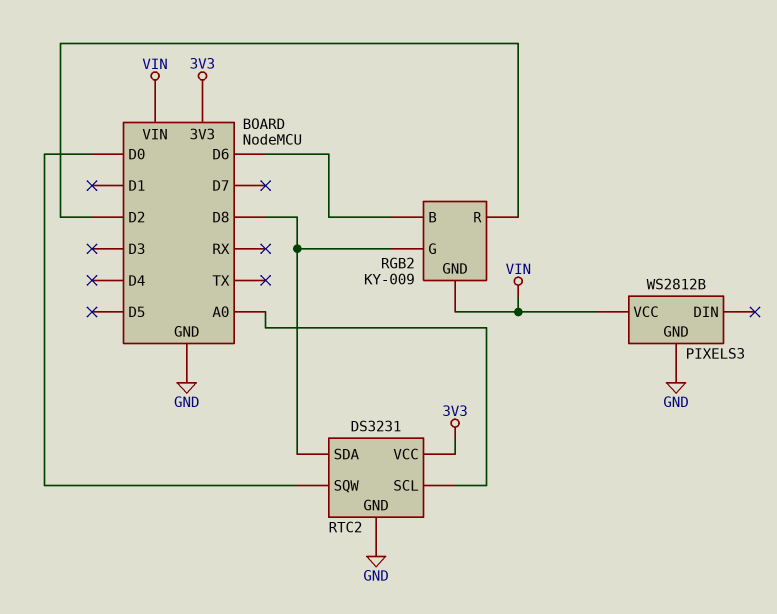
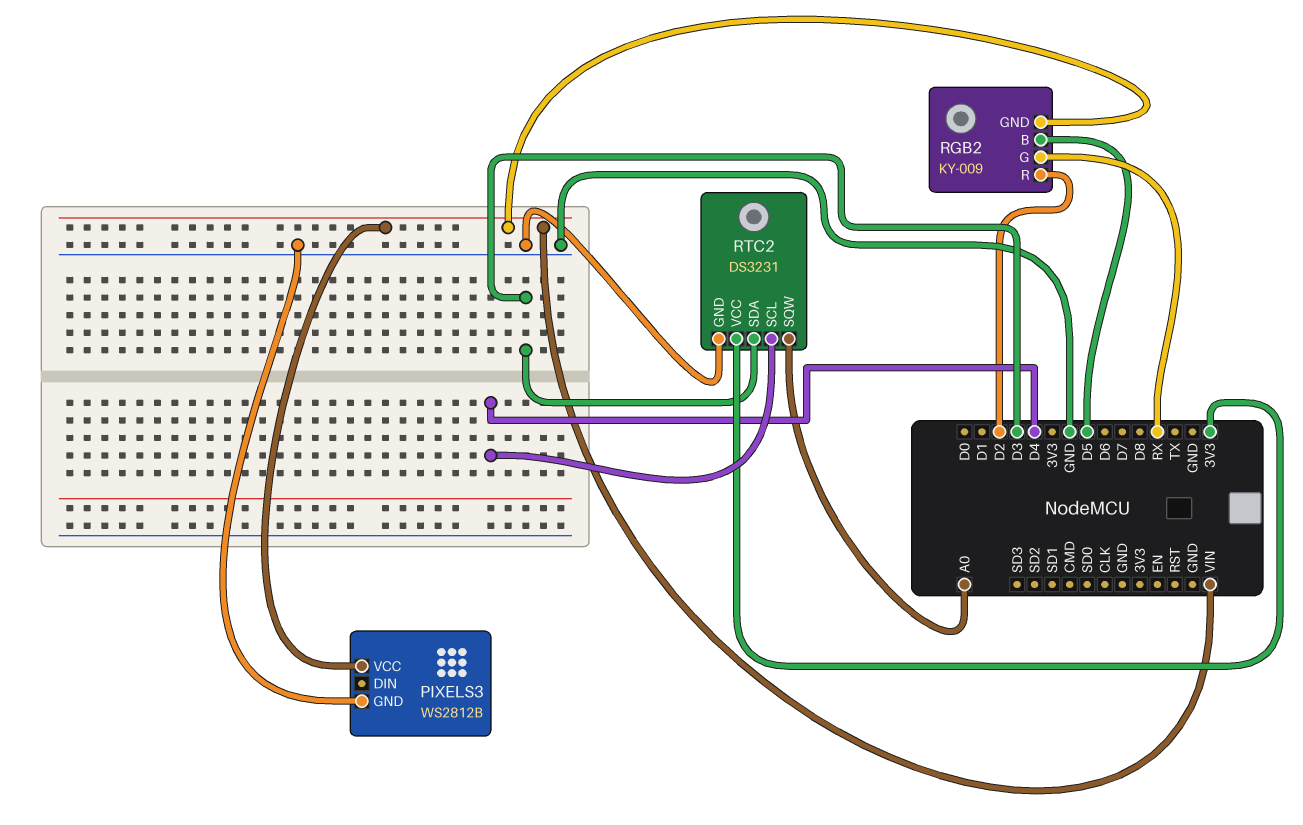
RGB2 pin B: D6 -> D5
RGB2 pin G: D8 -> RX
RTC2 pin SCL: A0 -> D4
RTC2 pin SDA: D8 -> D3
RTC2 pin SQW: D0 -> A0

